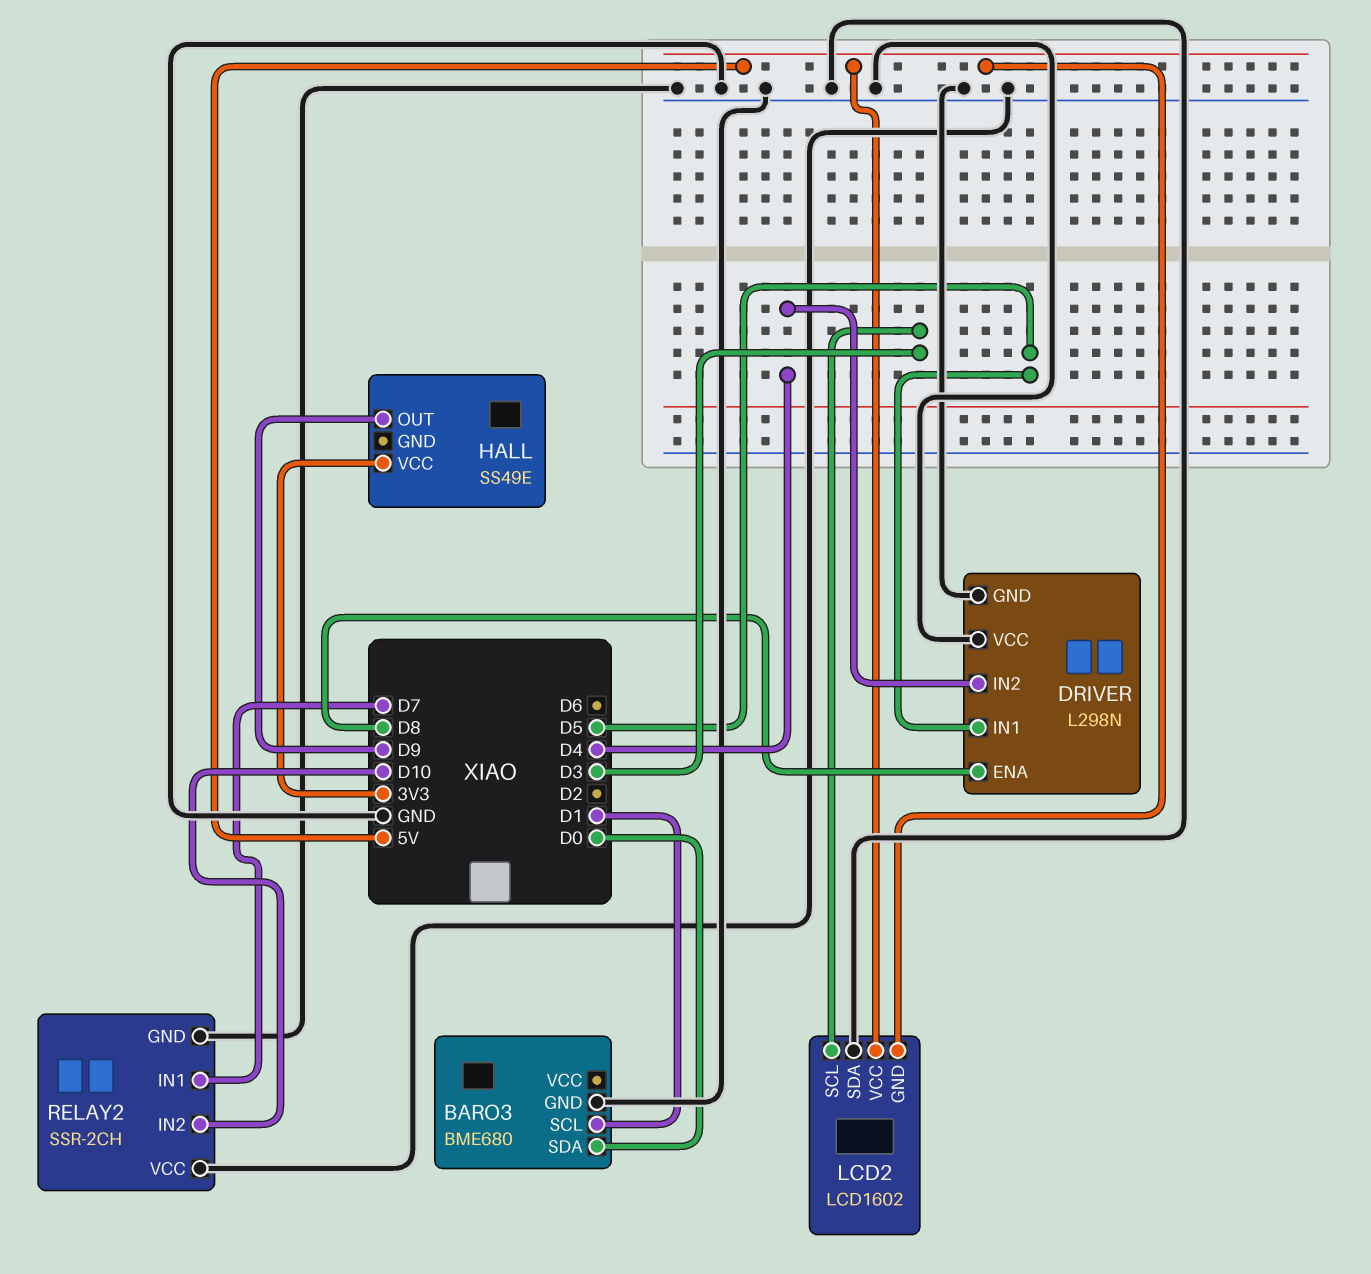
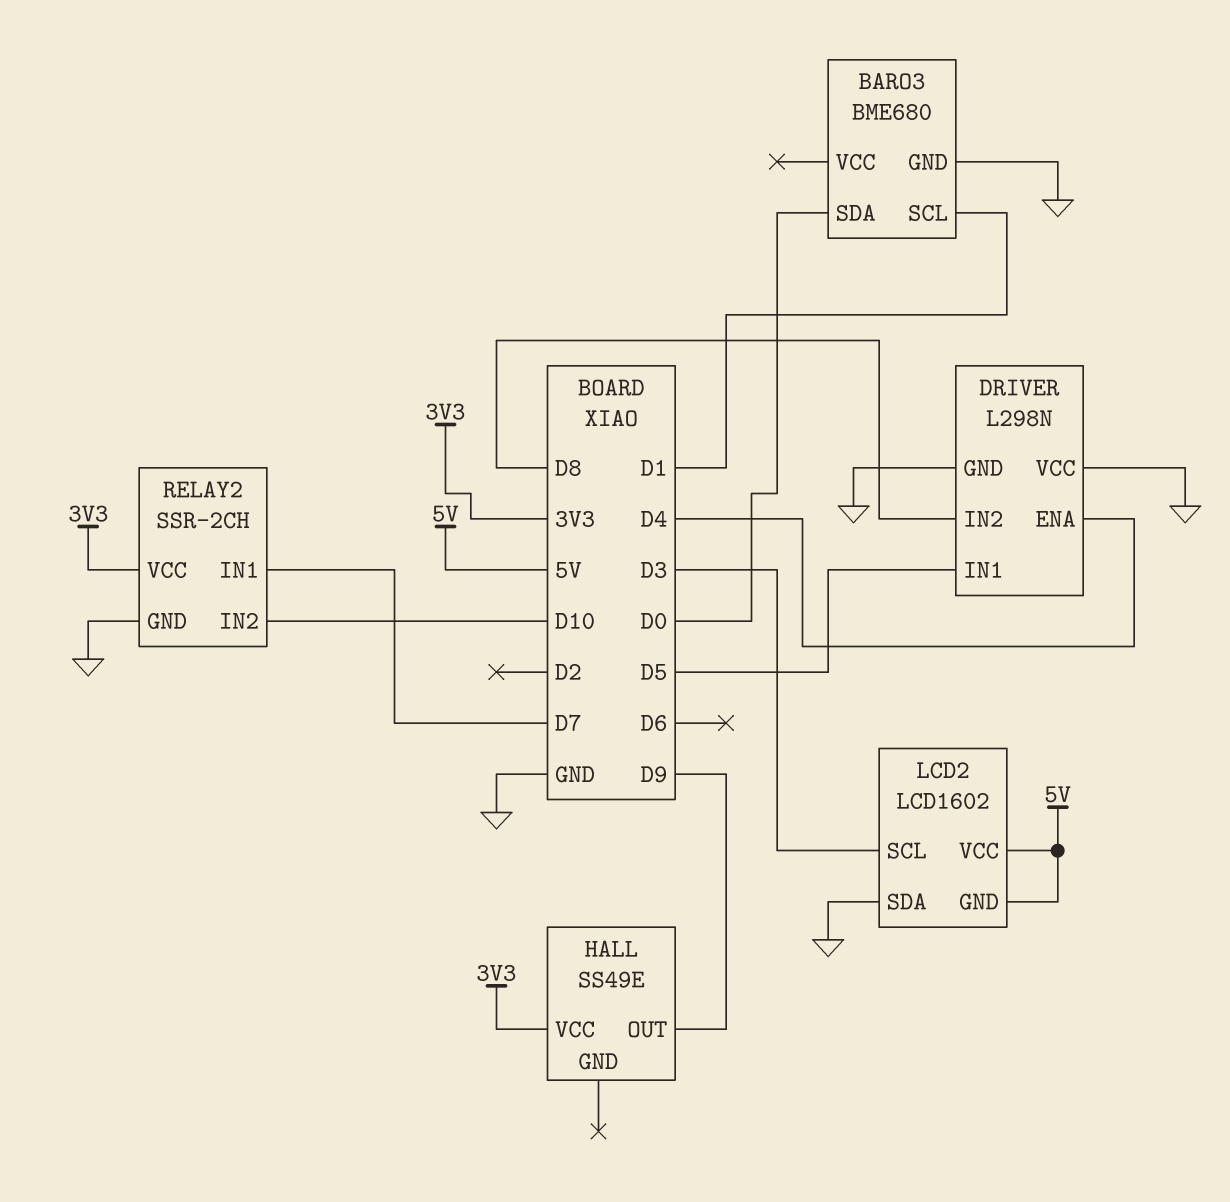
DRIVER pin ENA: D8 -> D4
DRIVER pin IN2: D4 -> D8
RELAY2 pin VCC: GND -> 3V3

